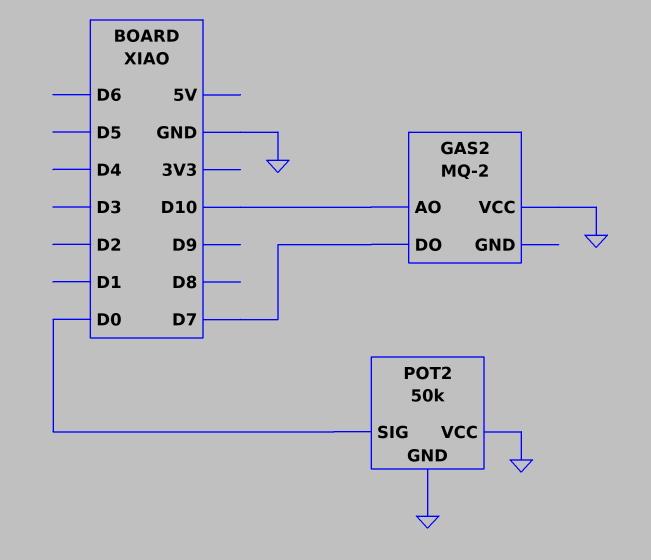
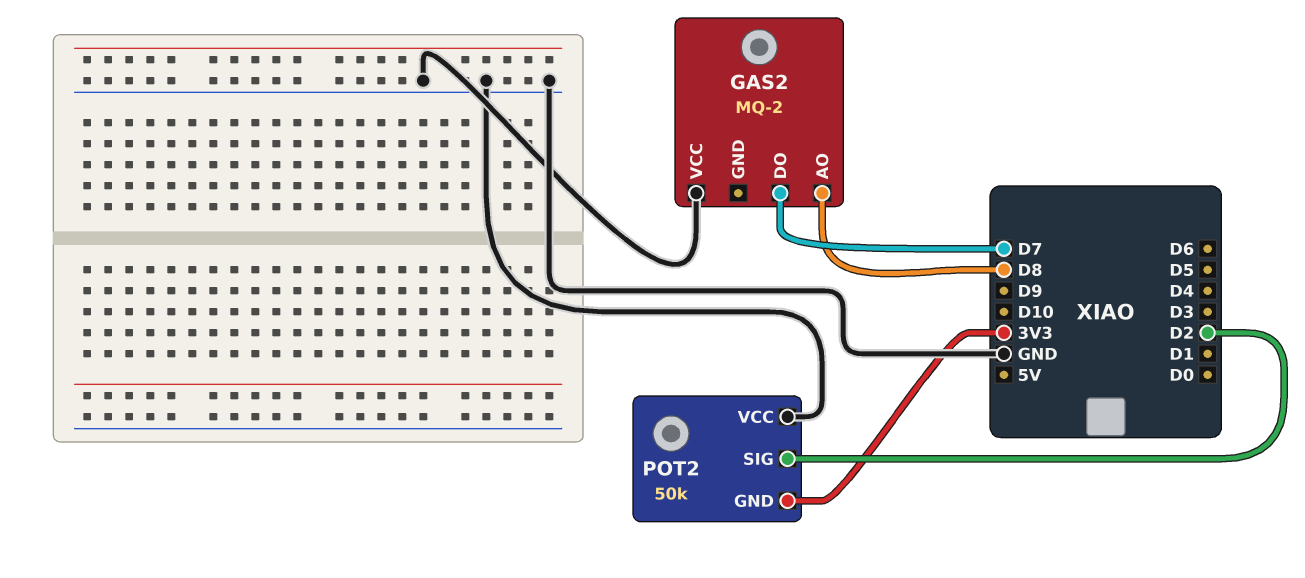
GAS2 pin AO: D10 -> D8
POT2 pin GND: GND -> 3V3
POT2 pin SIG: D0 -> D2

